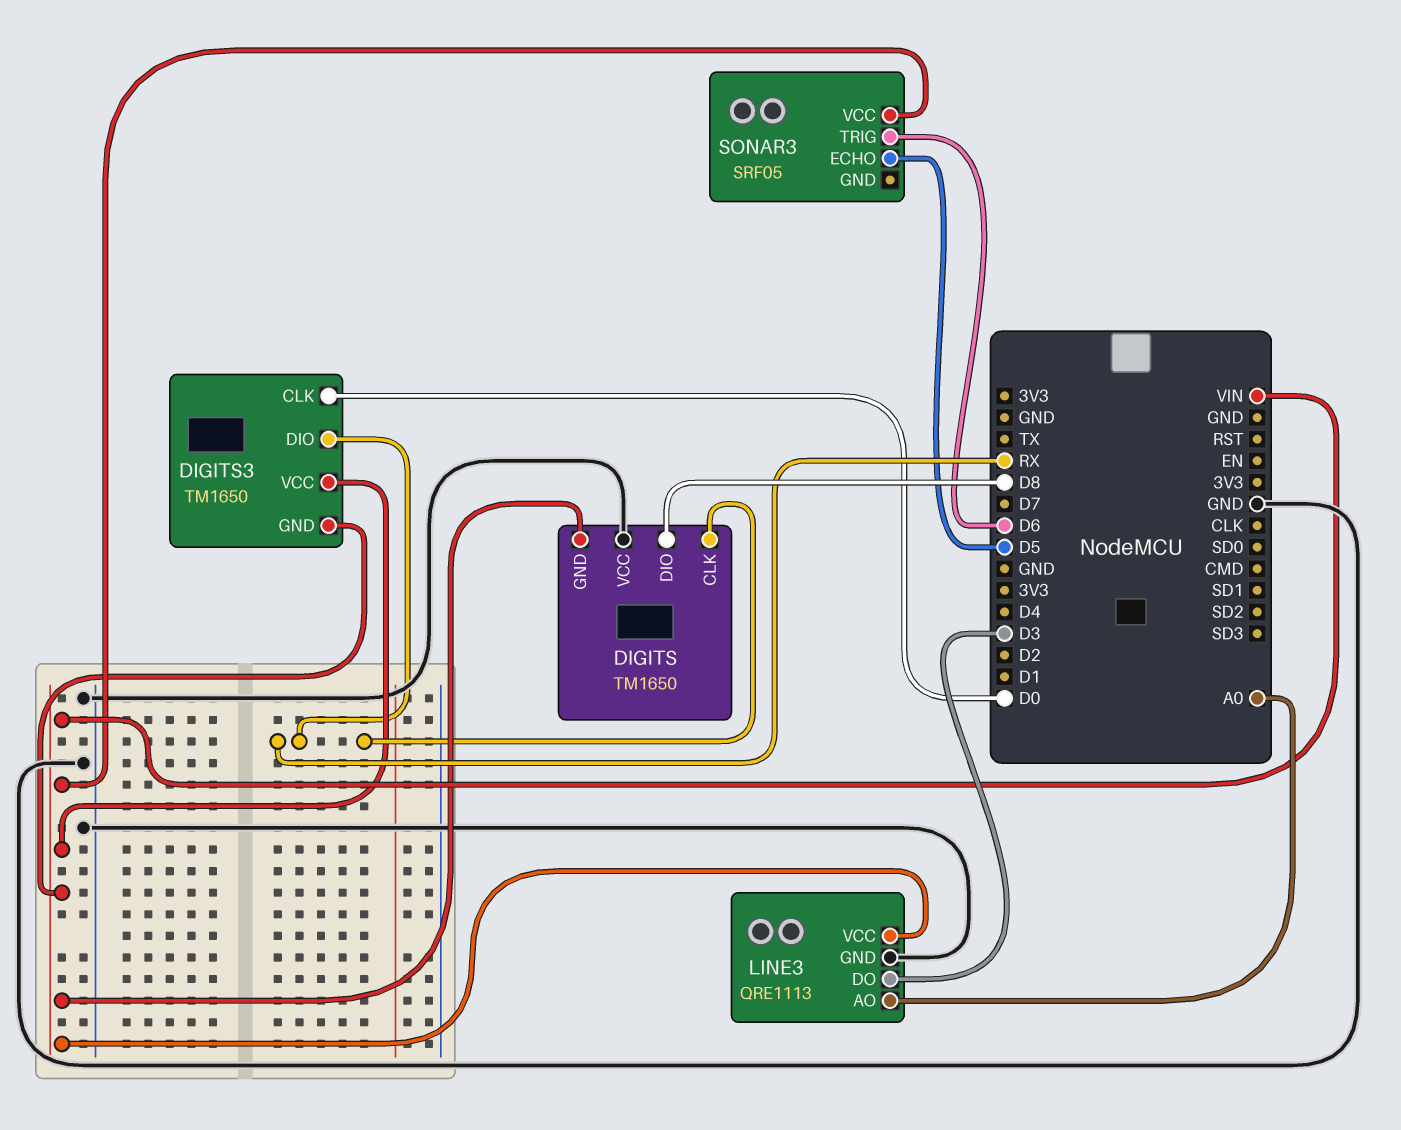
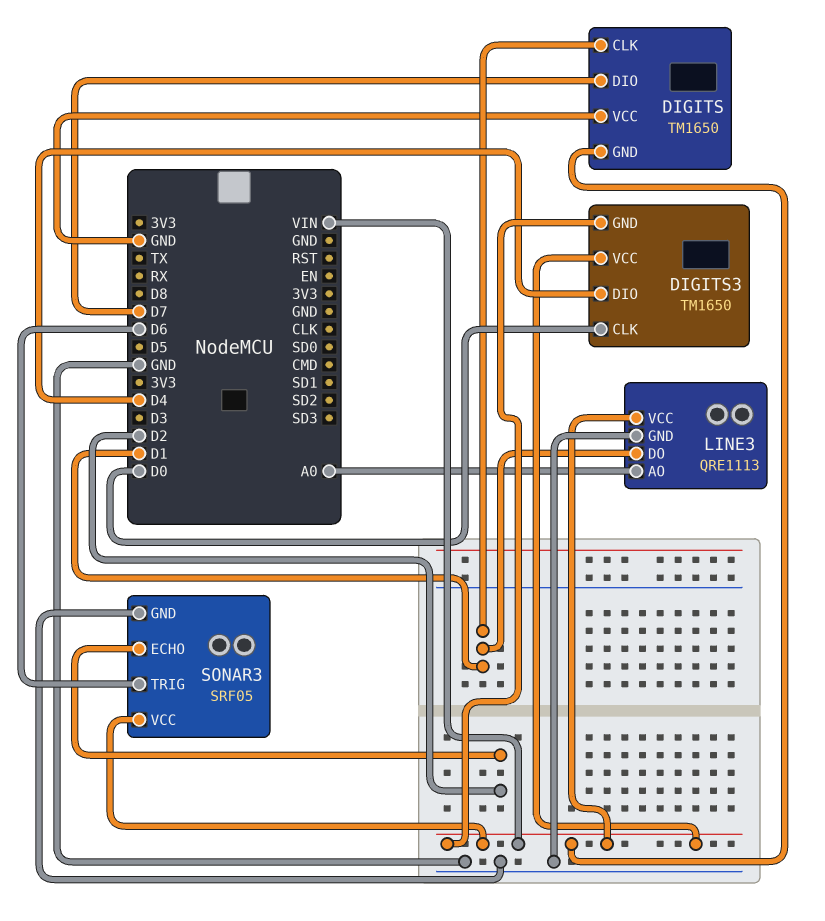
DIGITS pin CLK: RX -> D1
DIGITS pin DIO: D8 -> D7
DIGITS3 pin DIO: RX -> D4
LINE3 pin DO: D3 -> D1
SONAR3 pin ECHO: D5 -> D2
SONAR3 pin GND: none -> GND

